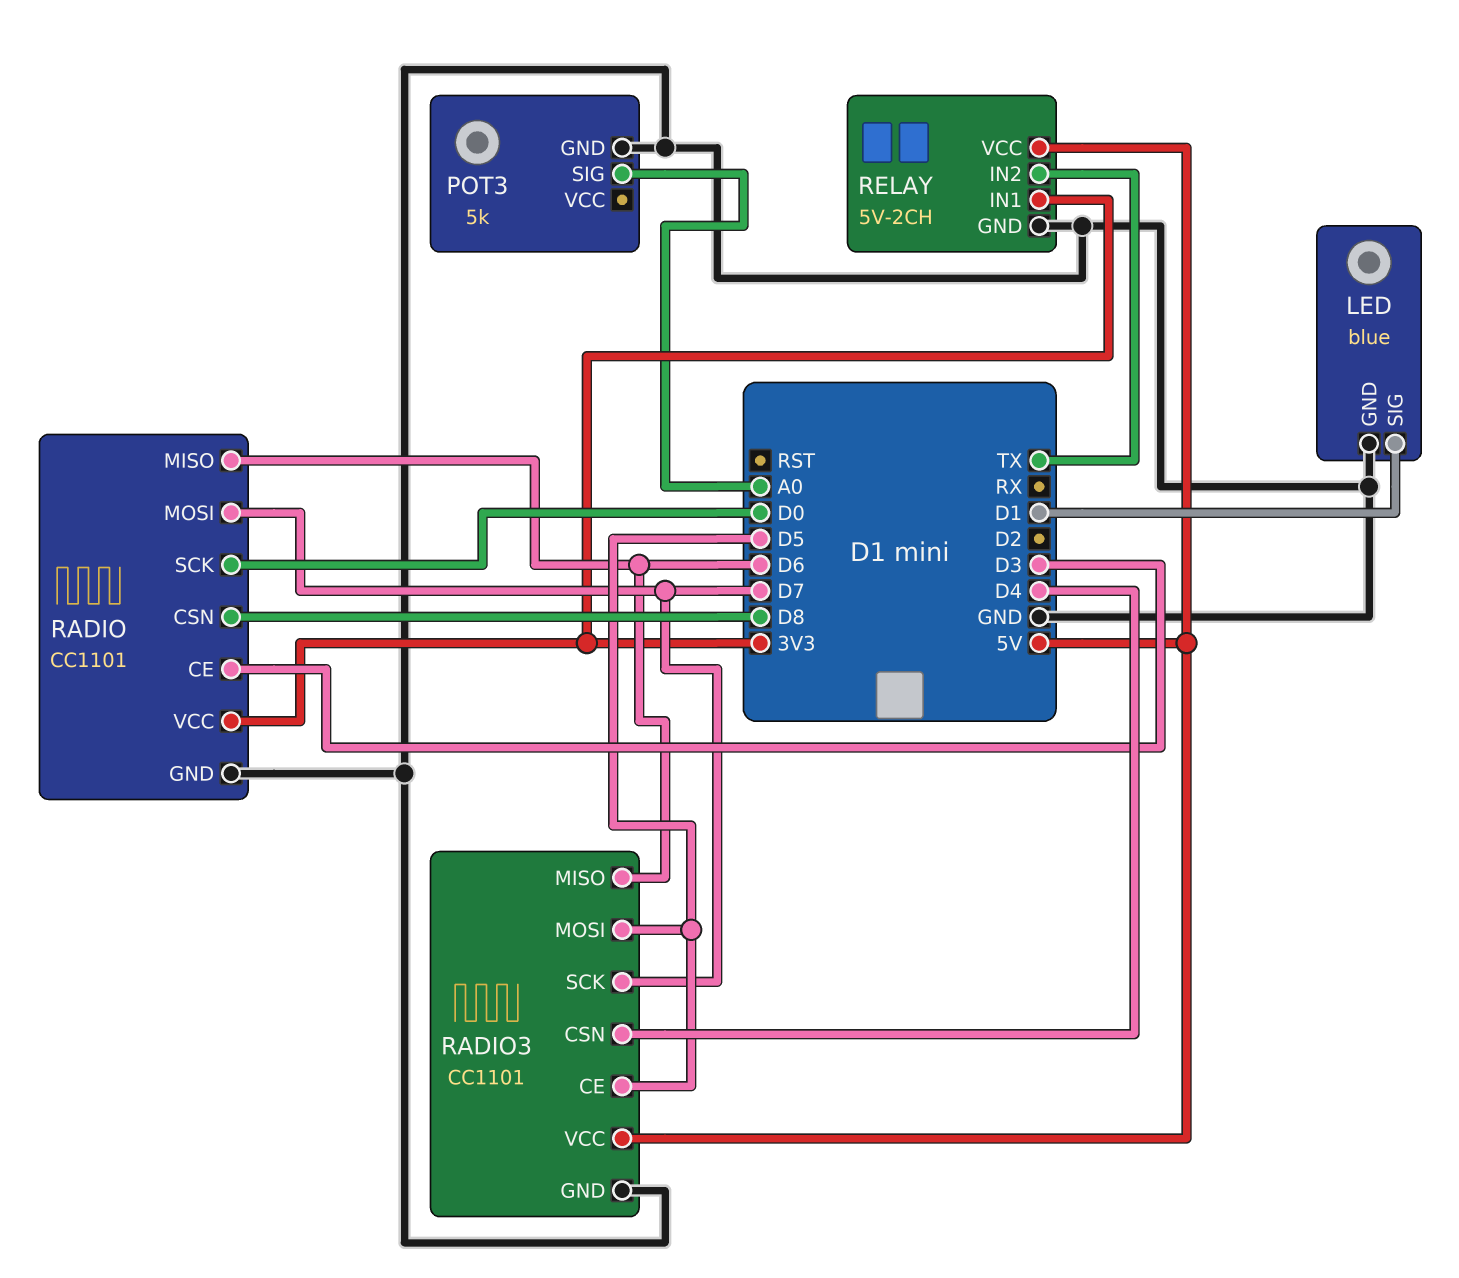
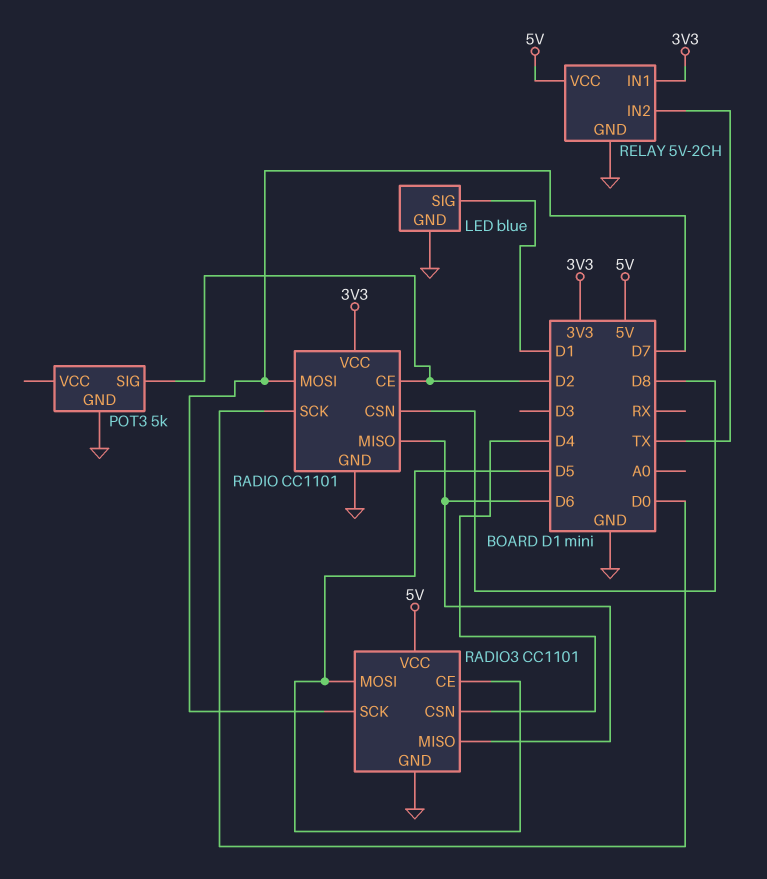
POT3 pin SIG: A0 -> D2
RADIO pin CE: D3 -> D2

